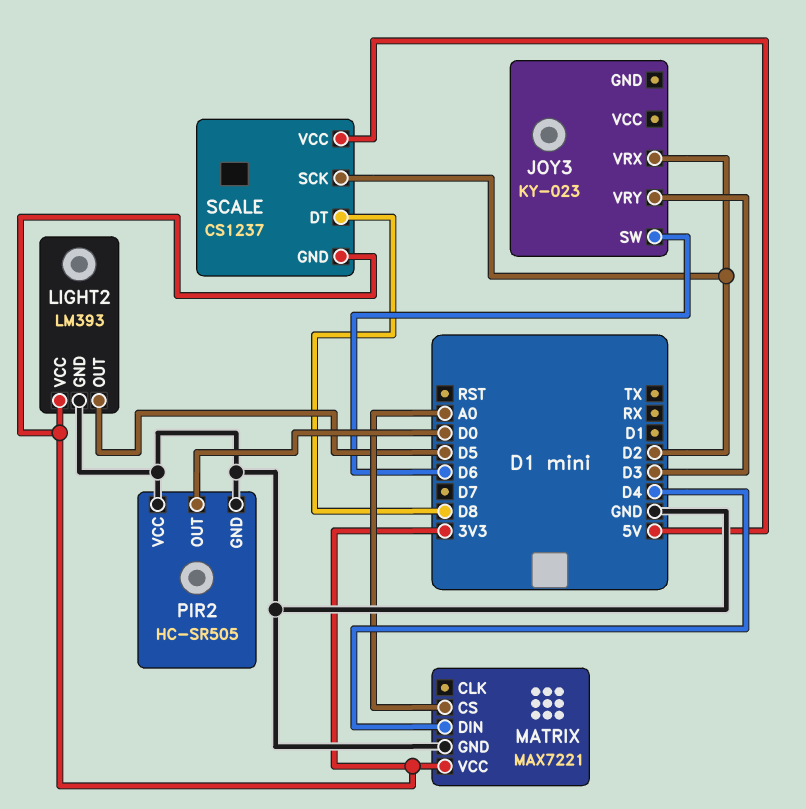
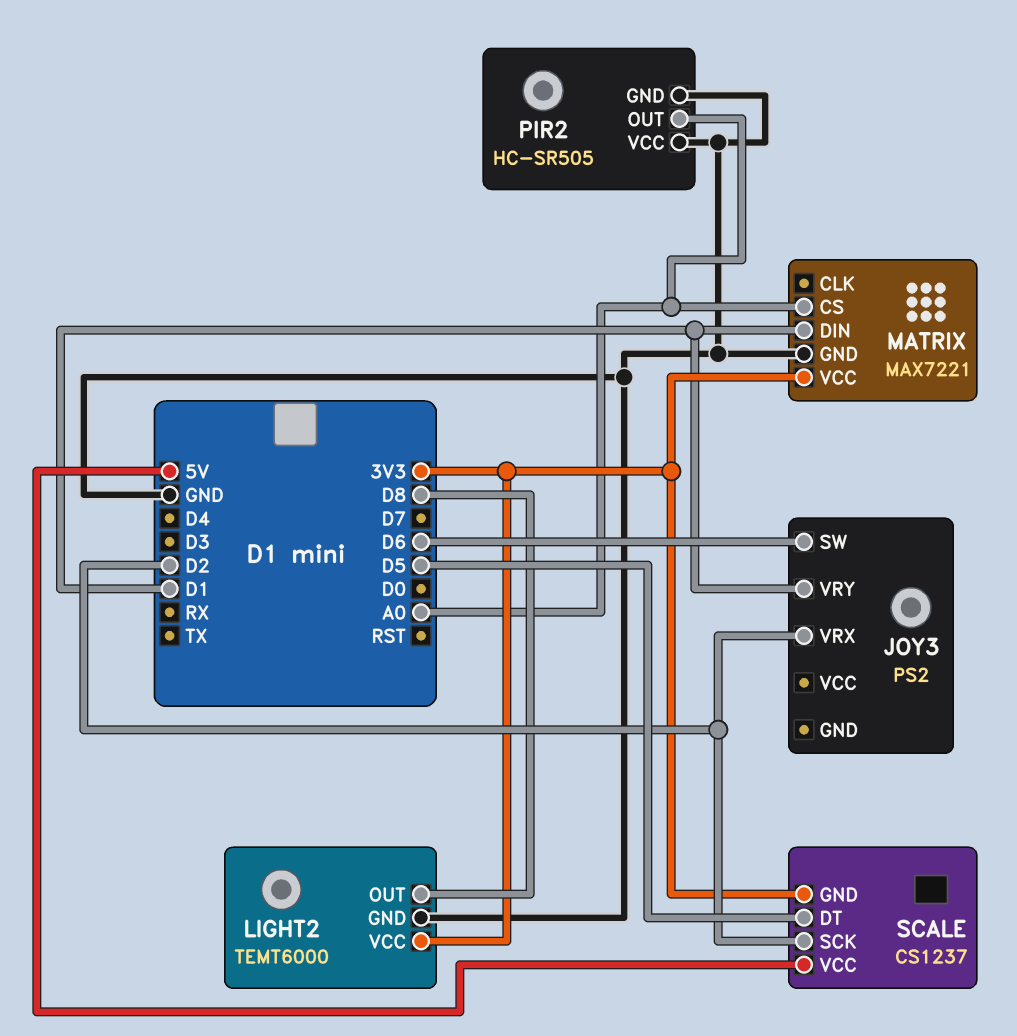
JOY3: KY-023 -> PS2
JOY3 pin VRY: D3 -> D1
LIGHT2: LM393 -> TEMT6000
LIGHT2 pin OUT: D5 -> D8
MATRIX pin DIN: D4 -> D1
PIR2 pin OUT: D0 -> A0
SCALE pin DT: D8 -> D5

